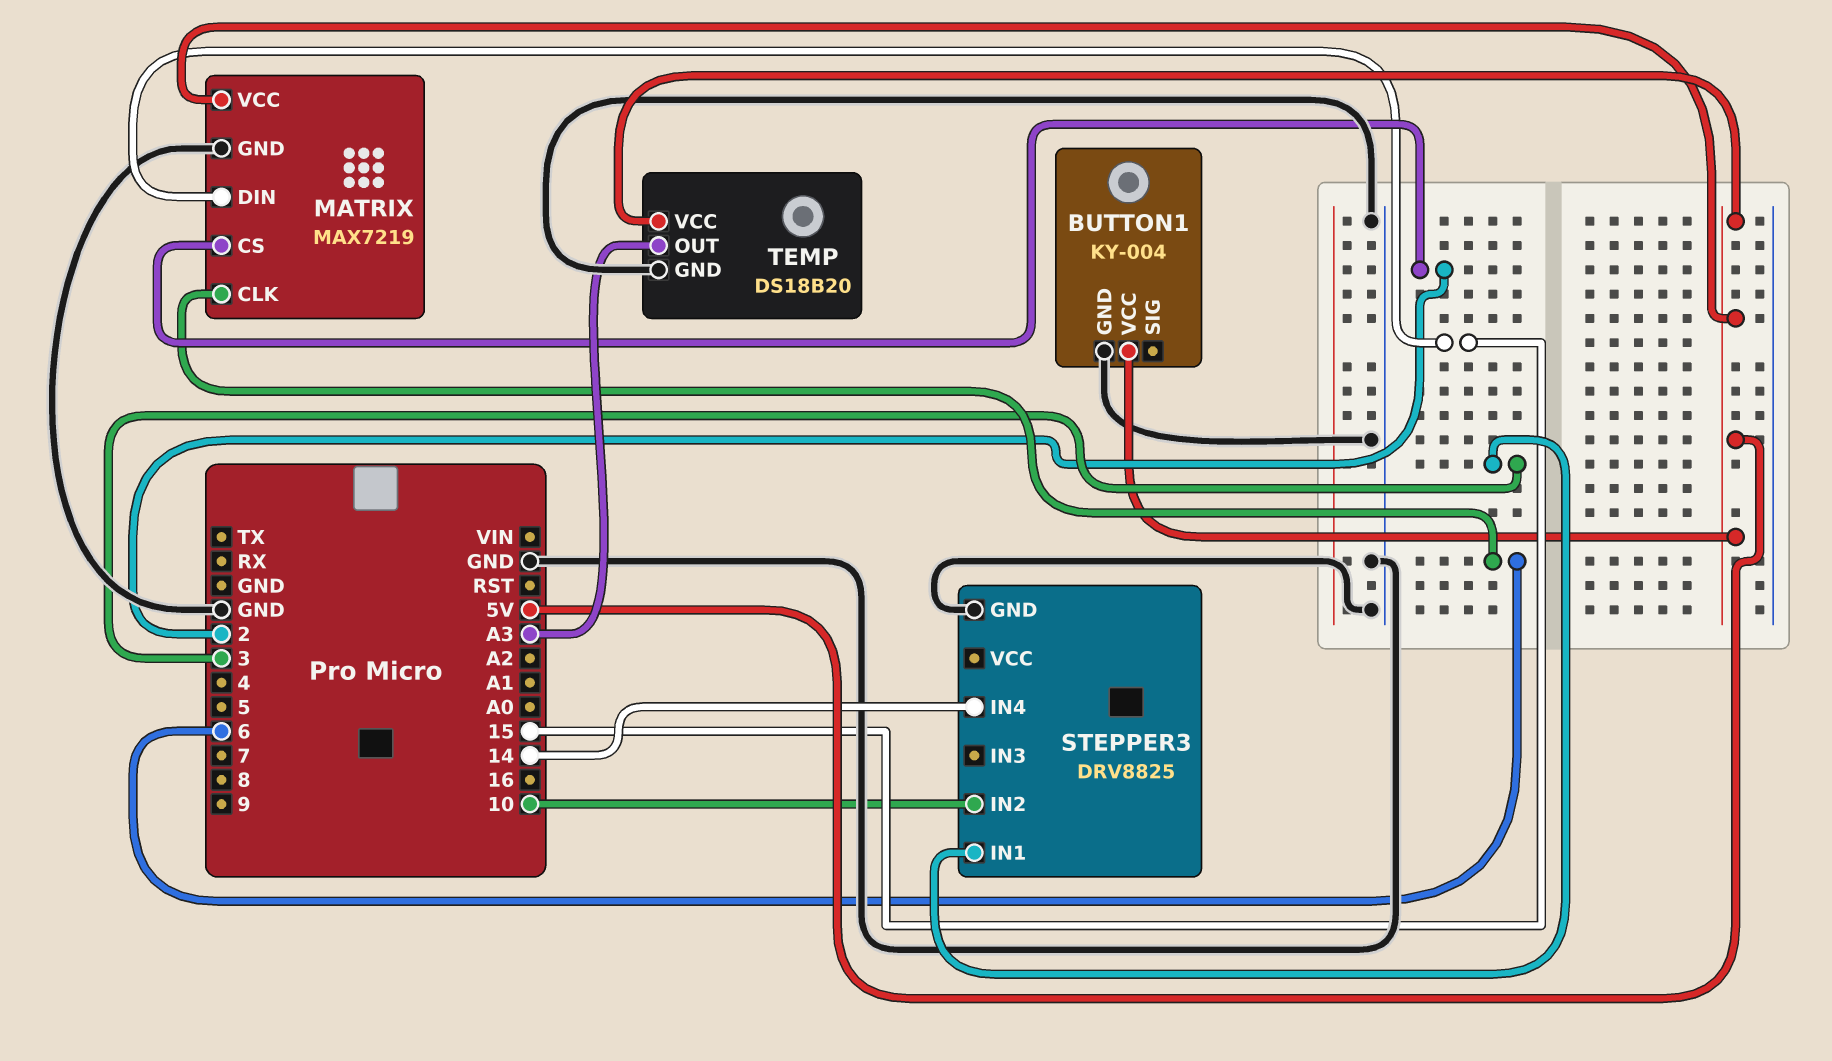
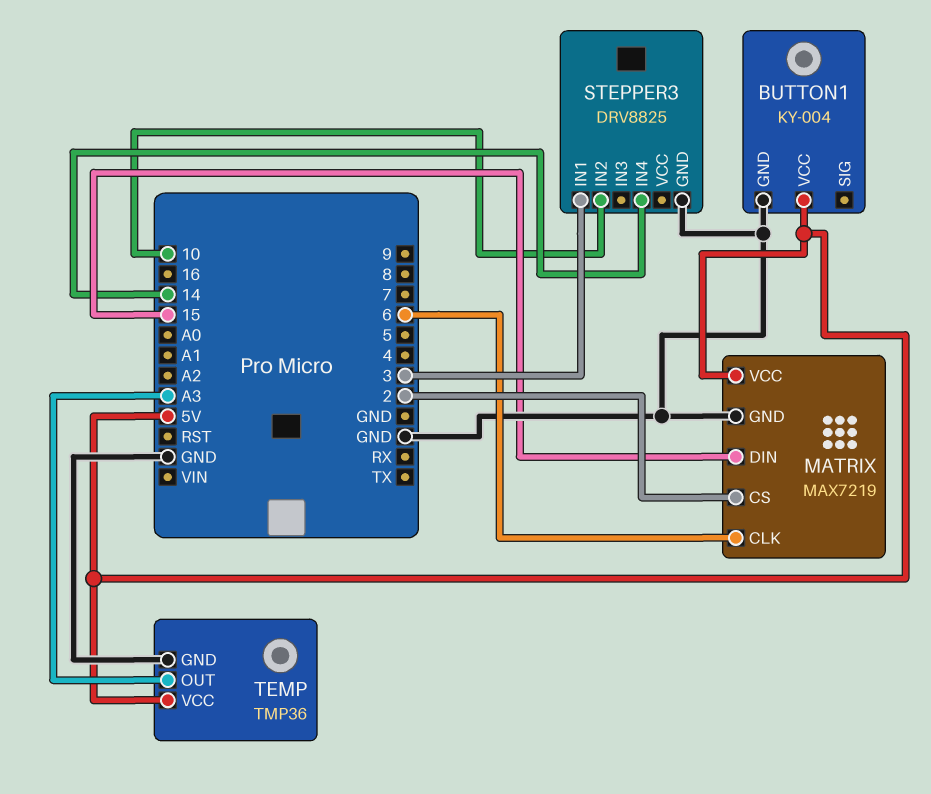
TEMP: DS18B20 -> TMP36

